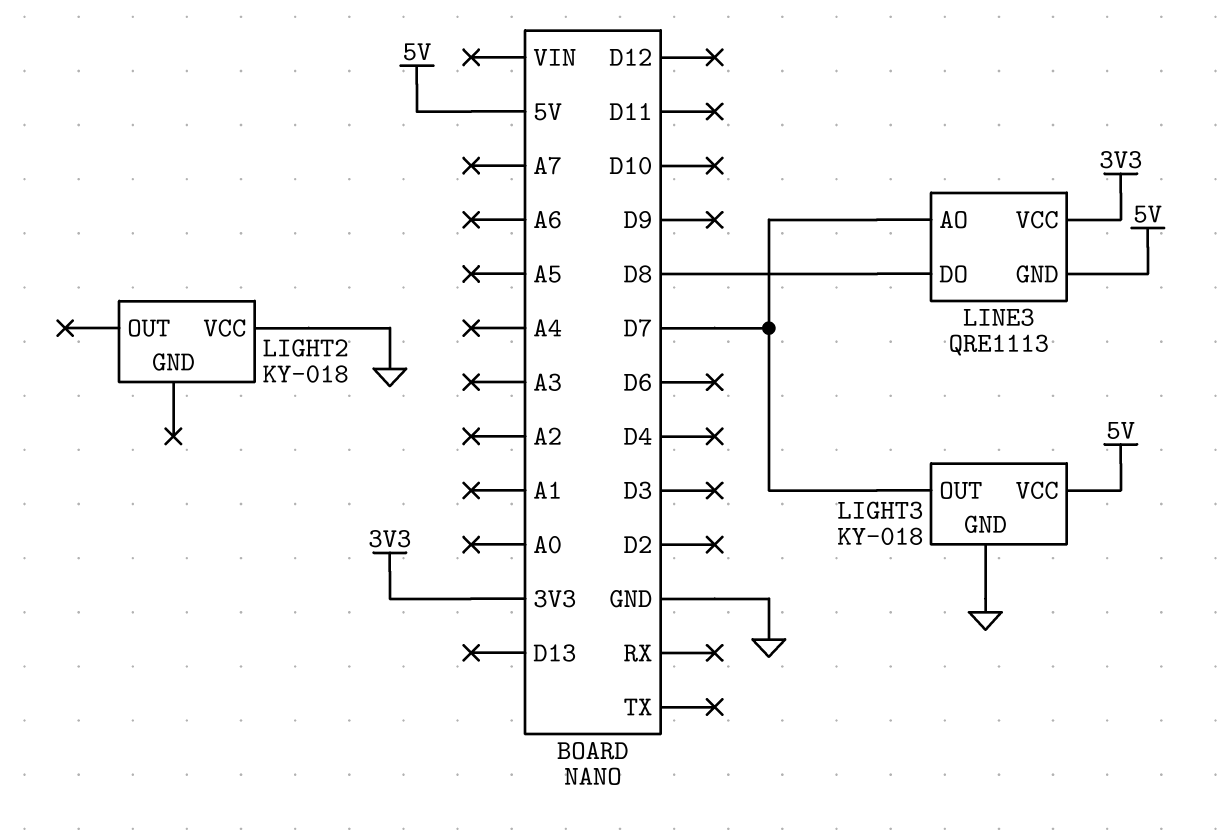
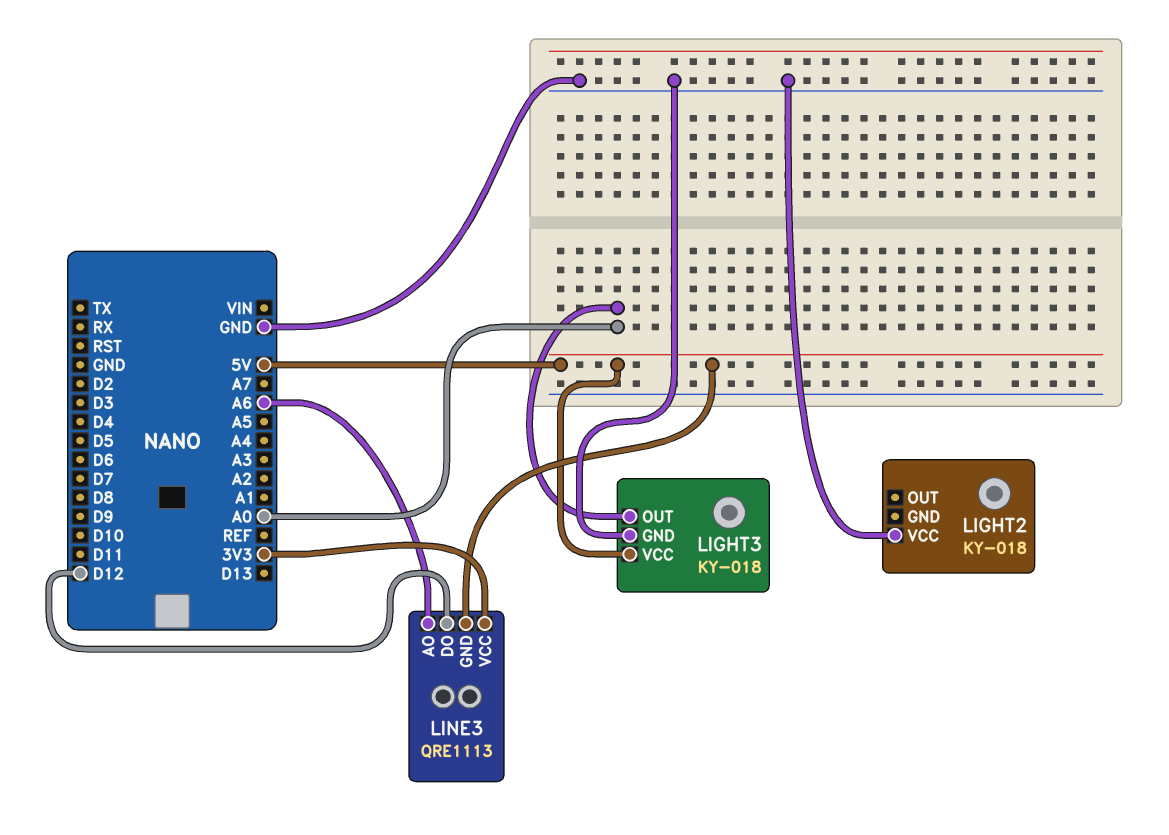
LIGHT3 pin OUT: D7 -> A0
LINE3 pin AO: D7 -> A6
LINE3 pin DO: D8 -> D12

